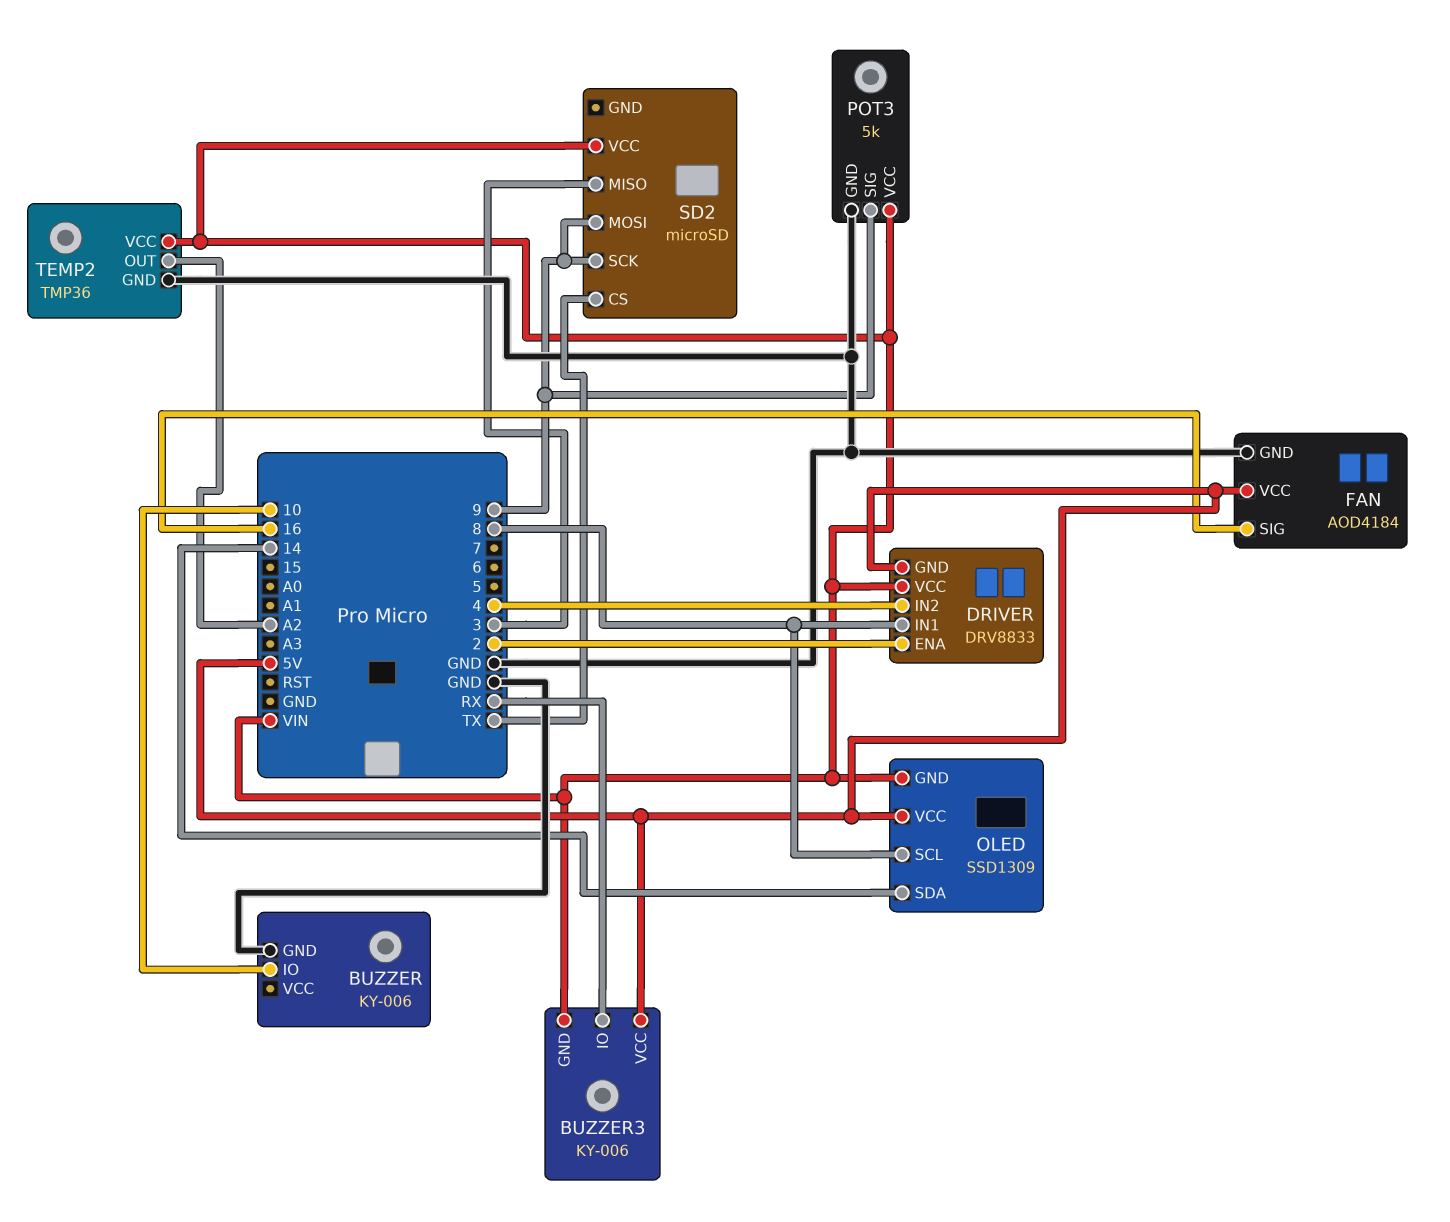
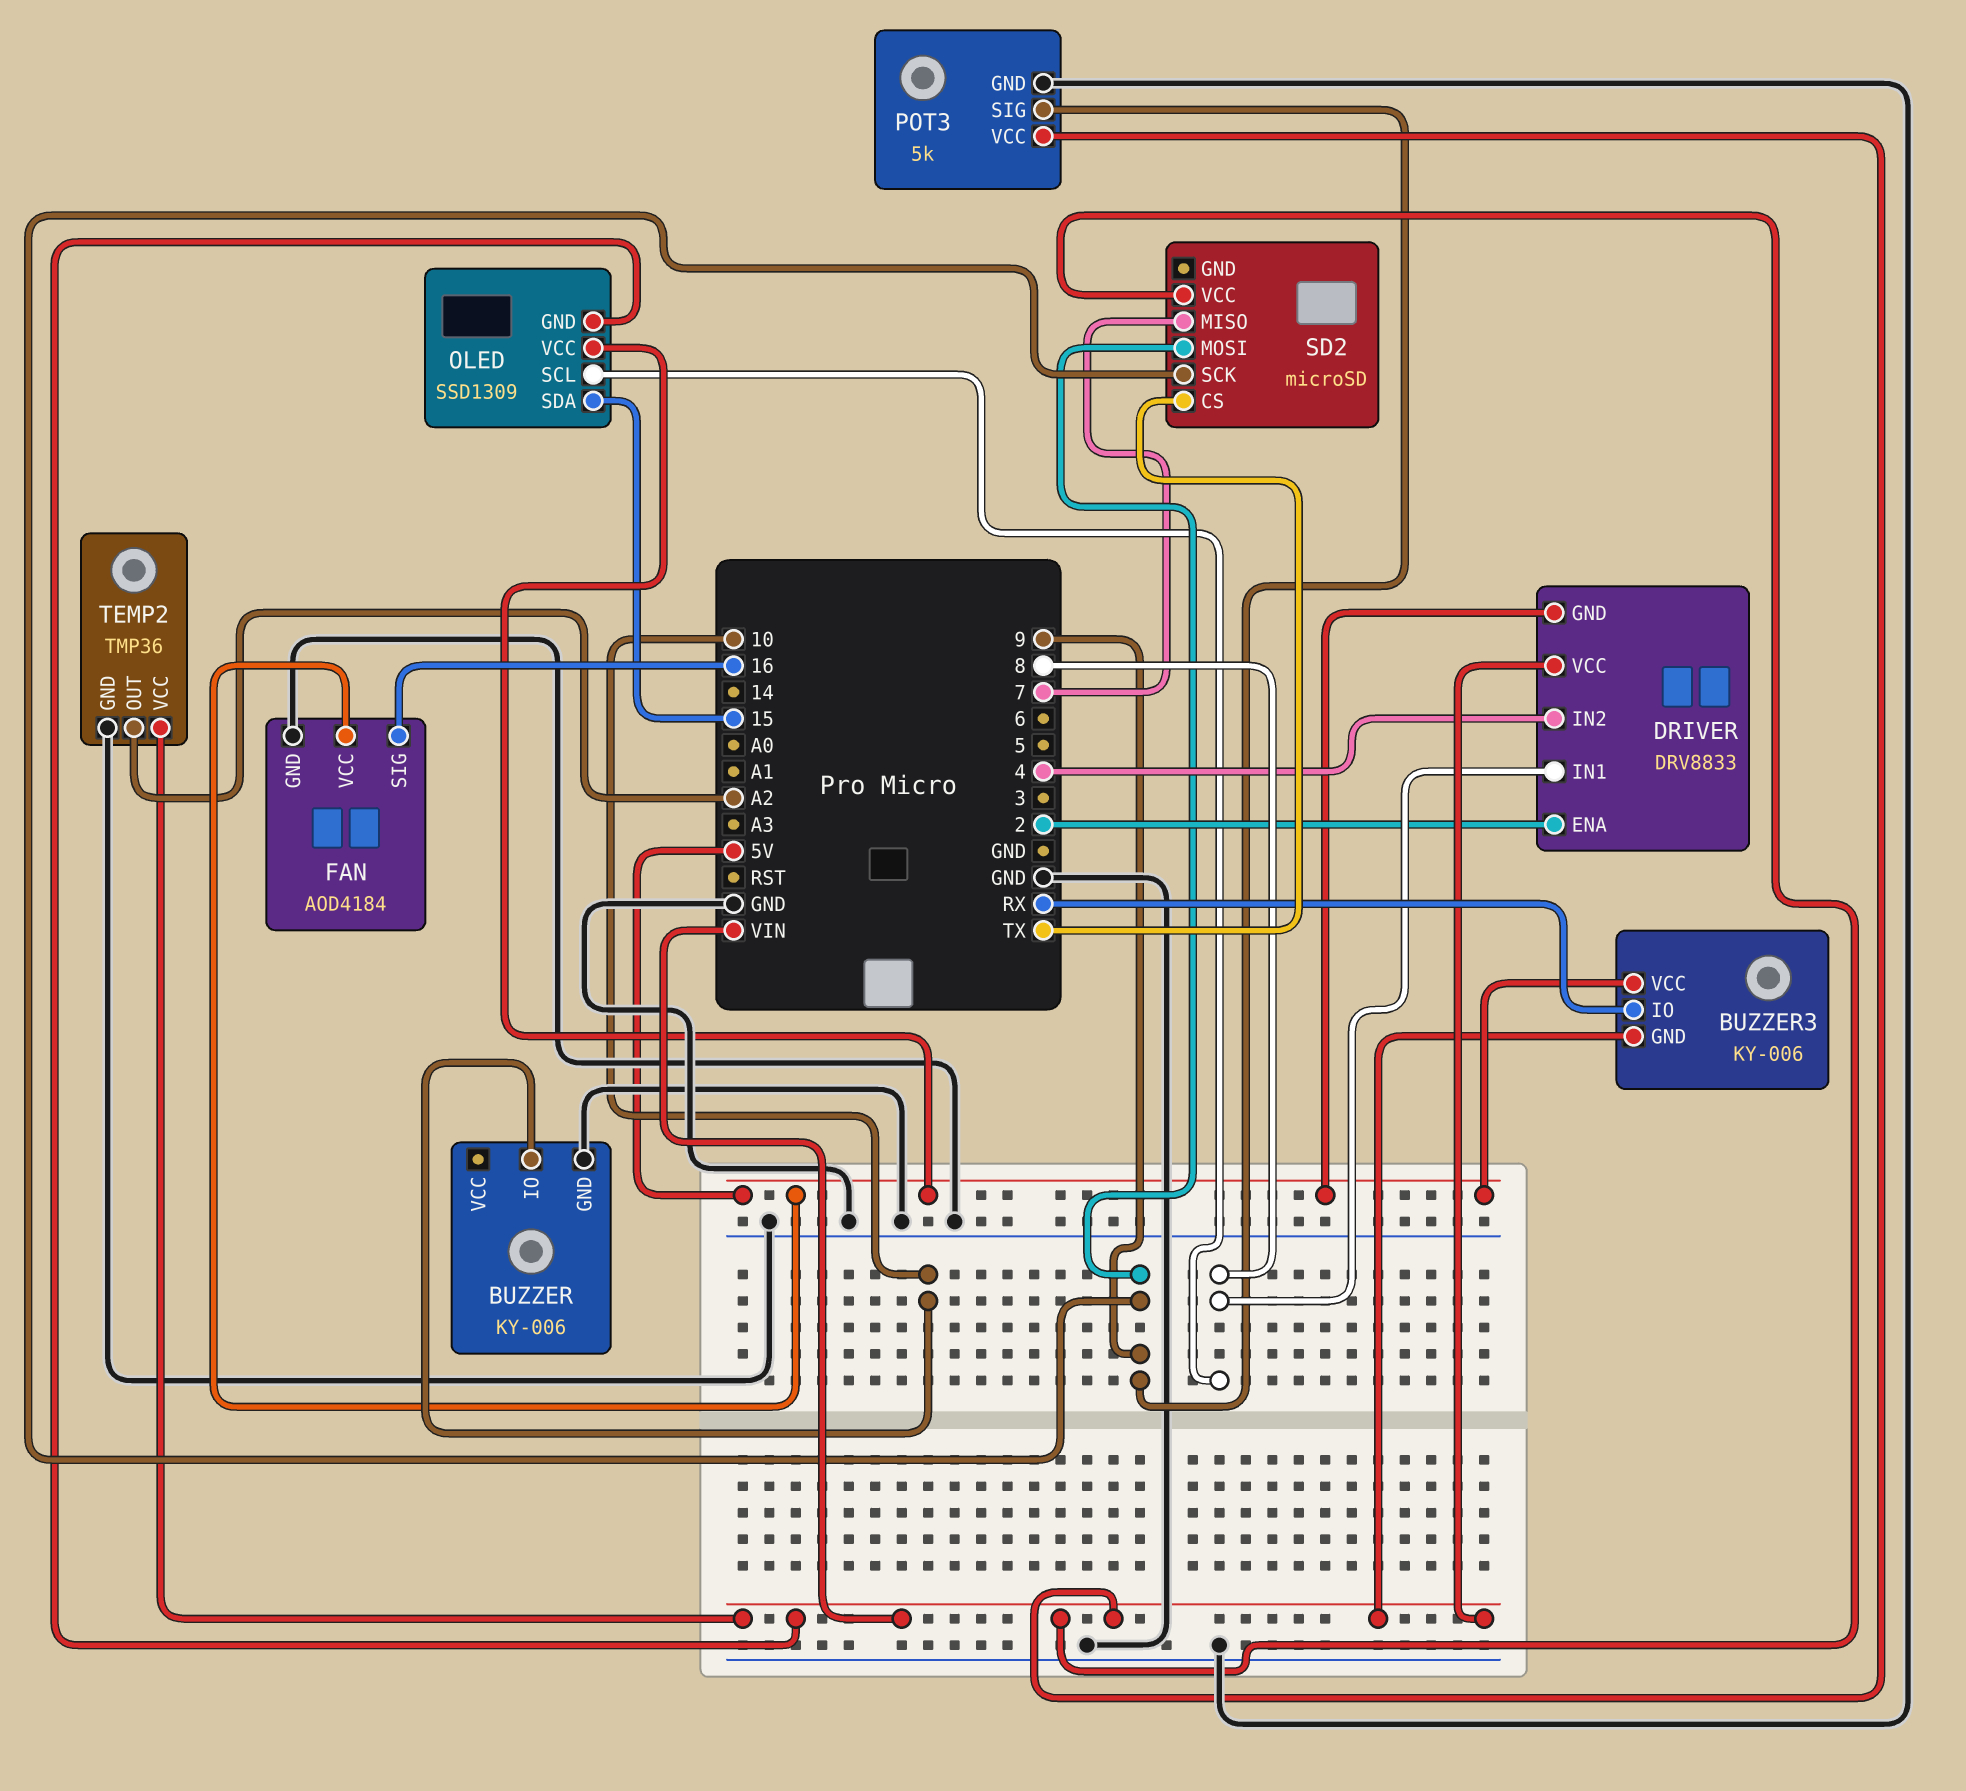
OLED pin SDA: 14 -> 15
SD2 pin MISO: 3 -> 7

